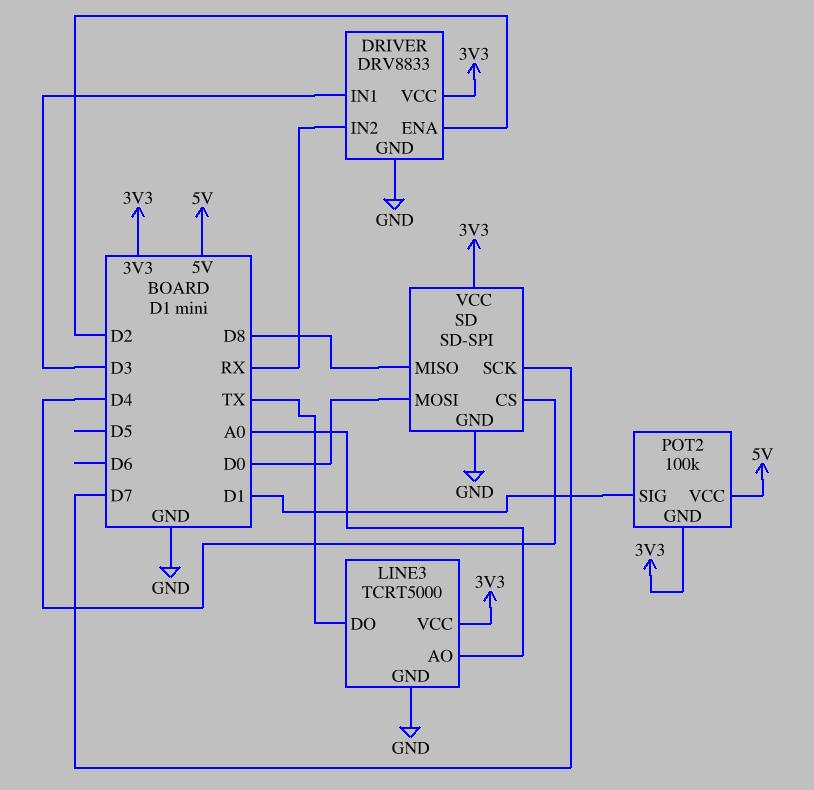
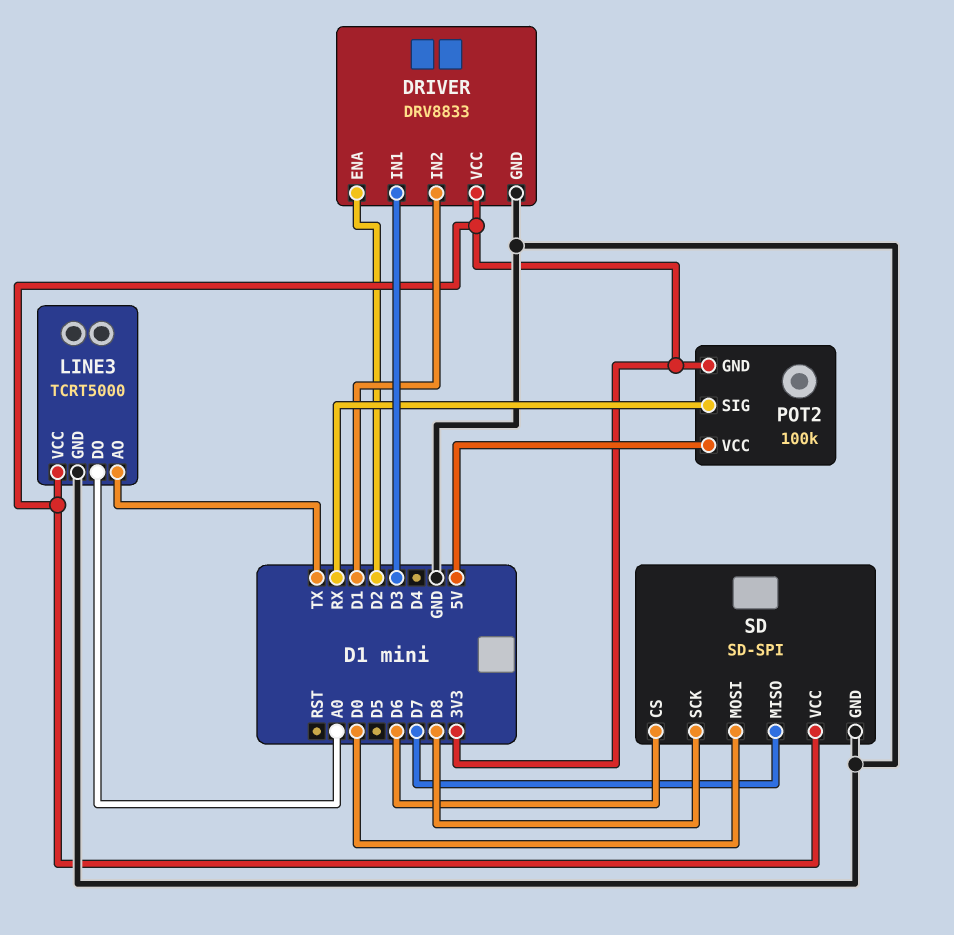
DRIVER pin IN2: RX -> D1
LINE3 pin AO: A0 -> TX
LINE3 pin DO: TX -> A0
POT2 pin SIG: D1 -> RX
SD pin CS: D4 -> D6
SD pin MISO: D8 -> D7
SD pin SCK: D7 -> D8

